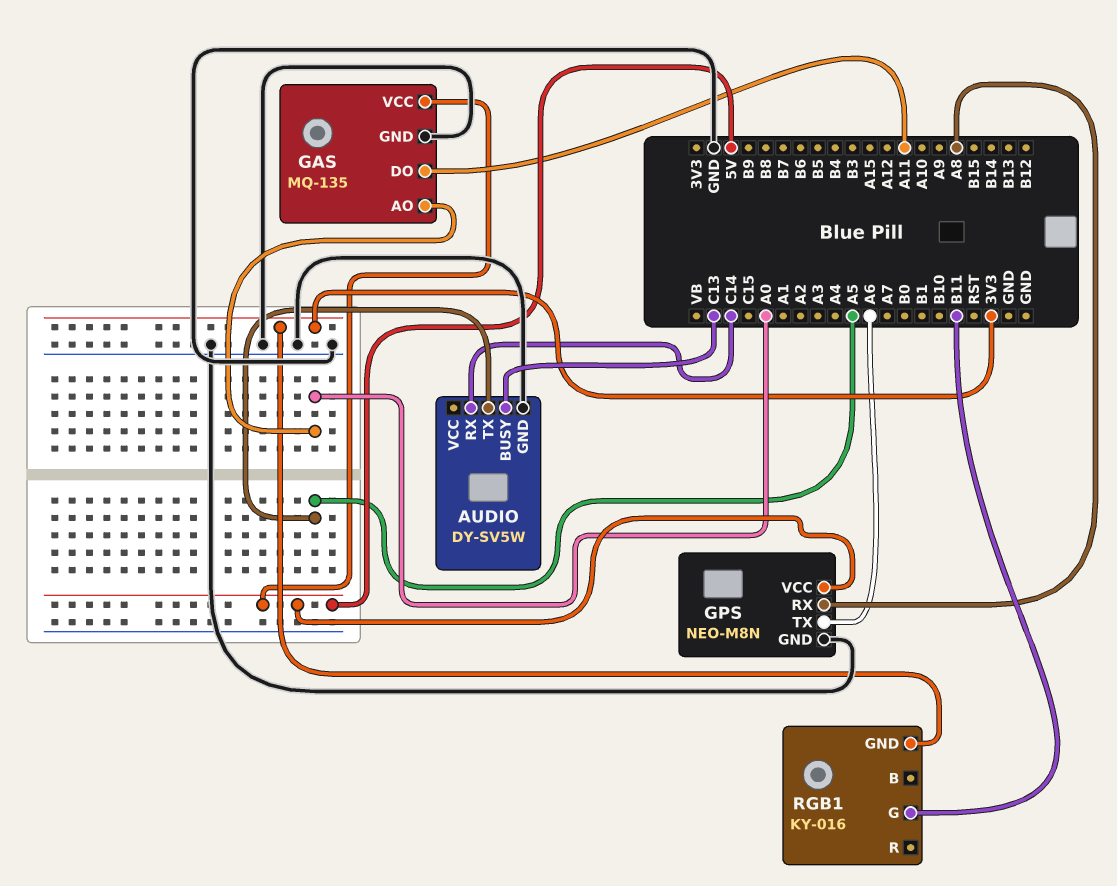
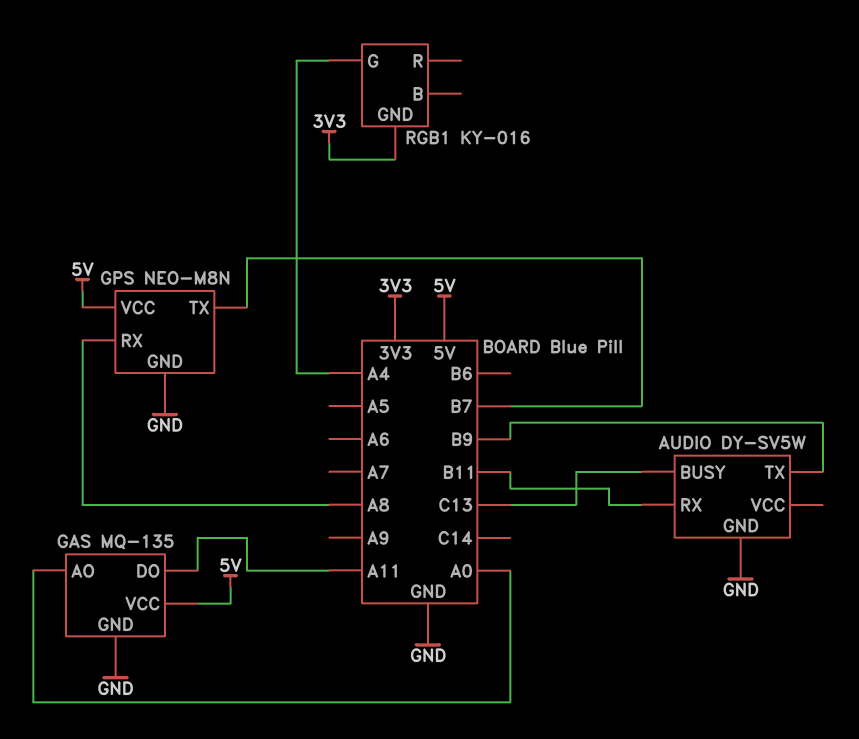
AUDIO pin RX: C14 -> B11
AUDIO pin TX: A5 -> B9
GPS pin TX: A6 -> B7
RGB1 pin G: B11 -> A4

